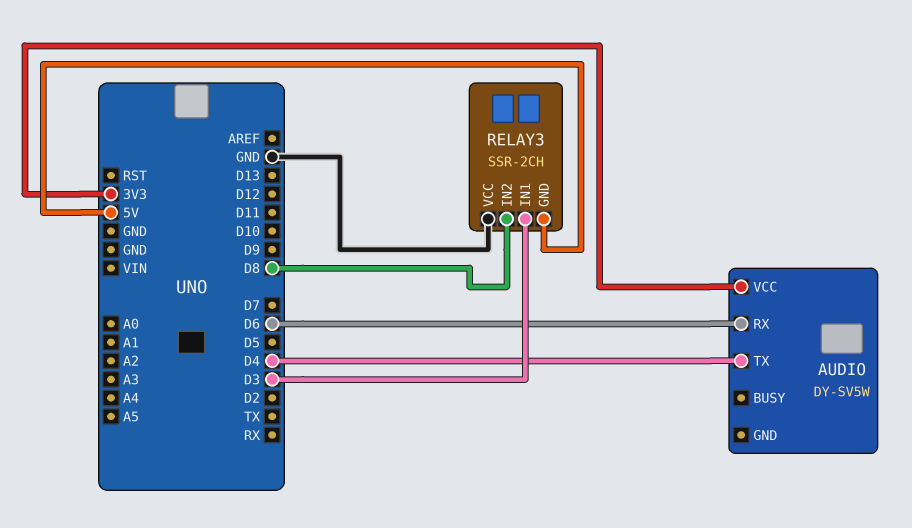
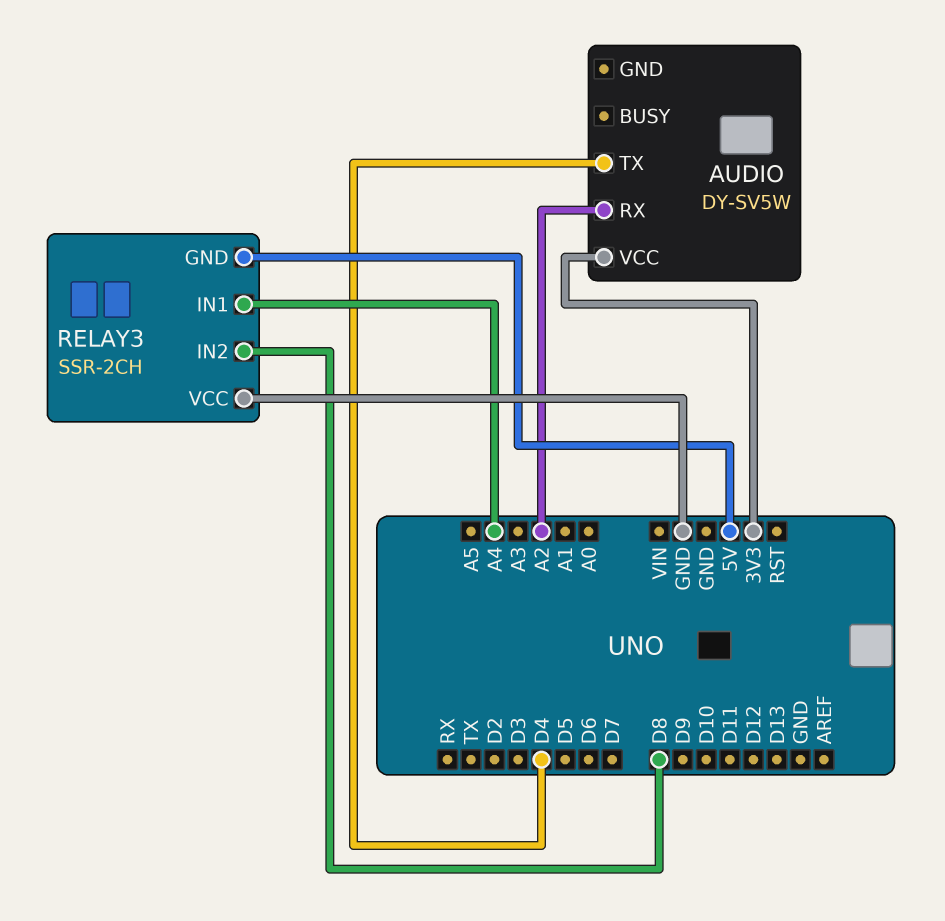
AUDIO pin RX: D6 -> A2
RELAY3 pin IN1: D3 -> A4

